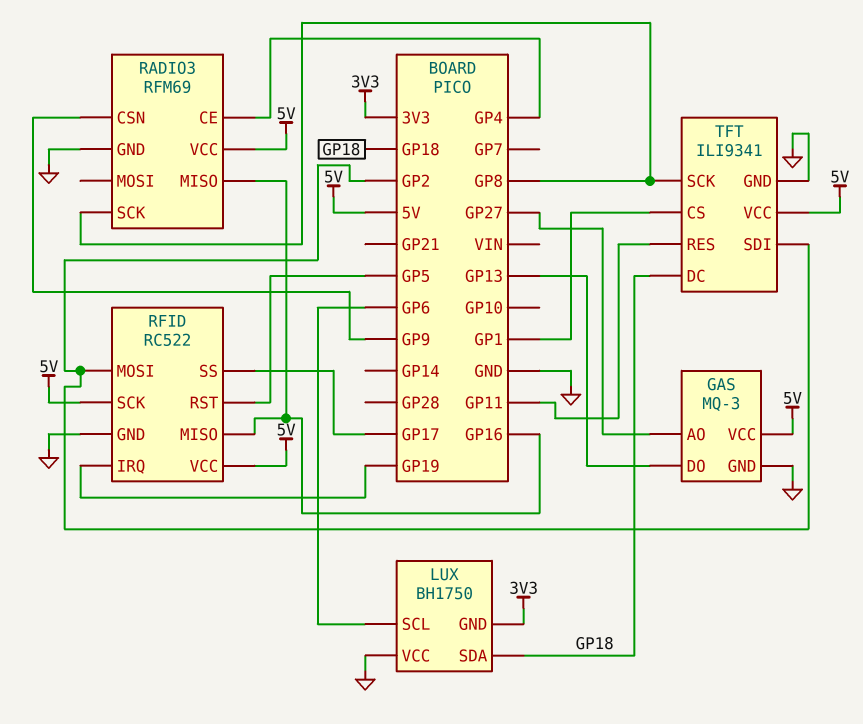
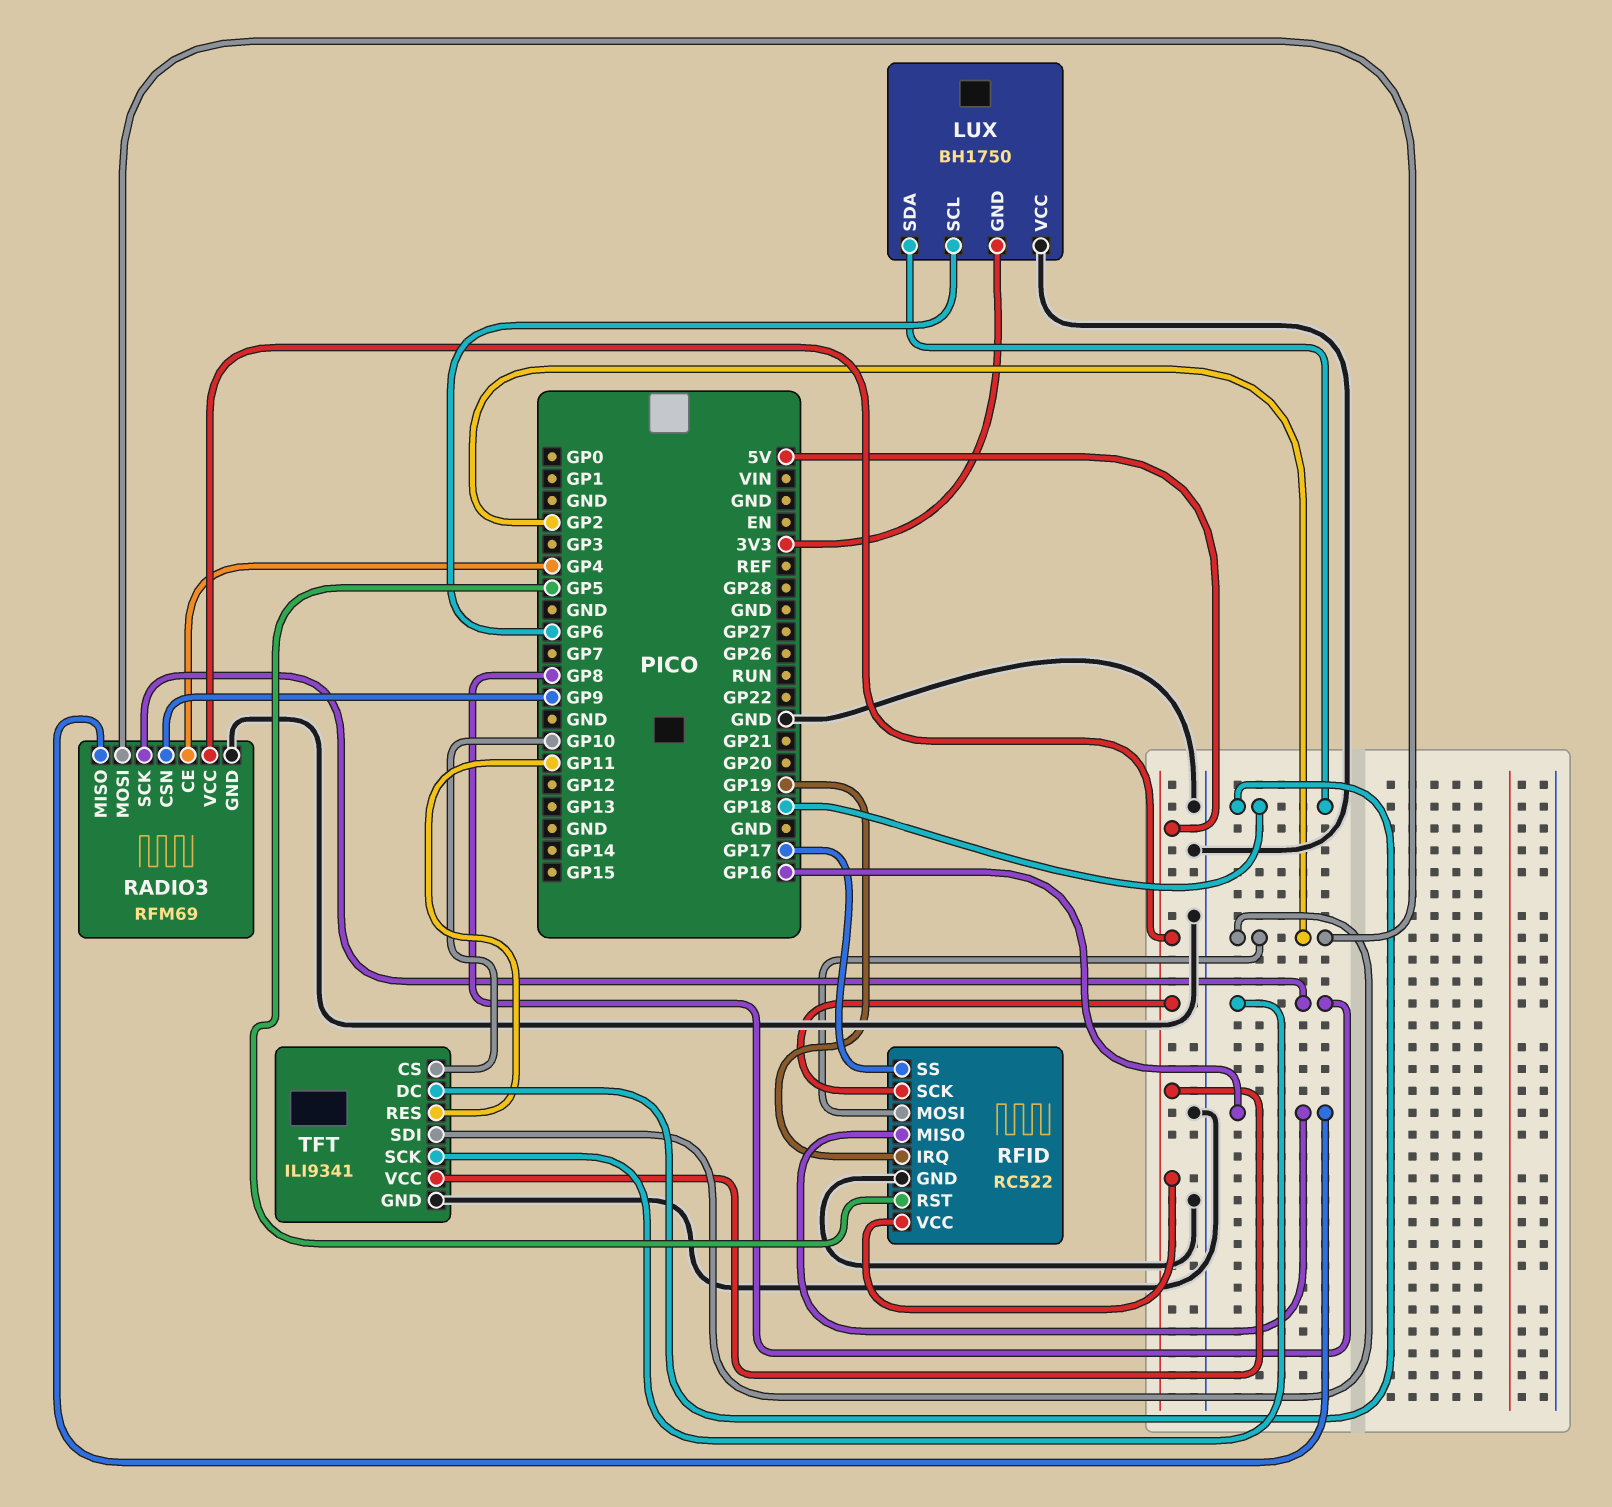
GAS: MQ-3 -> none
GAS pin AO: GP27 -> none
GAS pin DO: GP13 -> none
GAS pin GND: GND -> none
GAS pin VCC: 5V -> none
RADIO3 pin MOSI: none -> GP2
TFT pin CS: GP1 -> GP10

